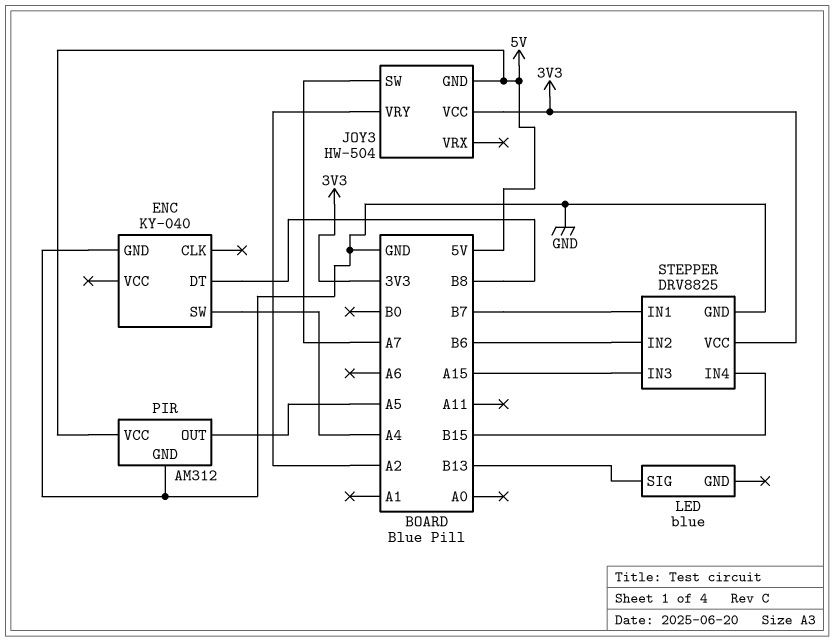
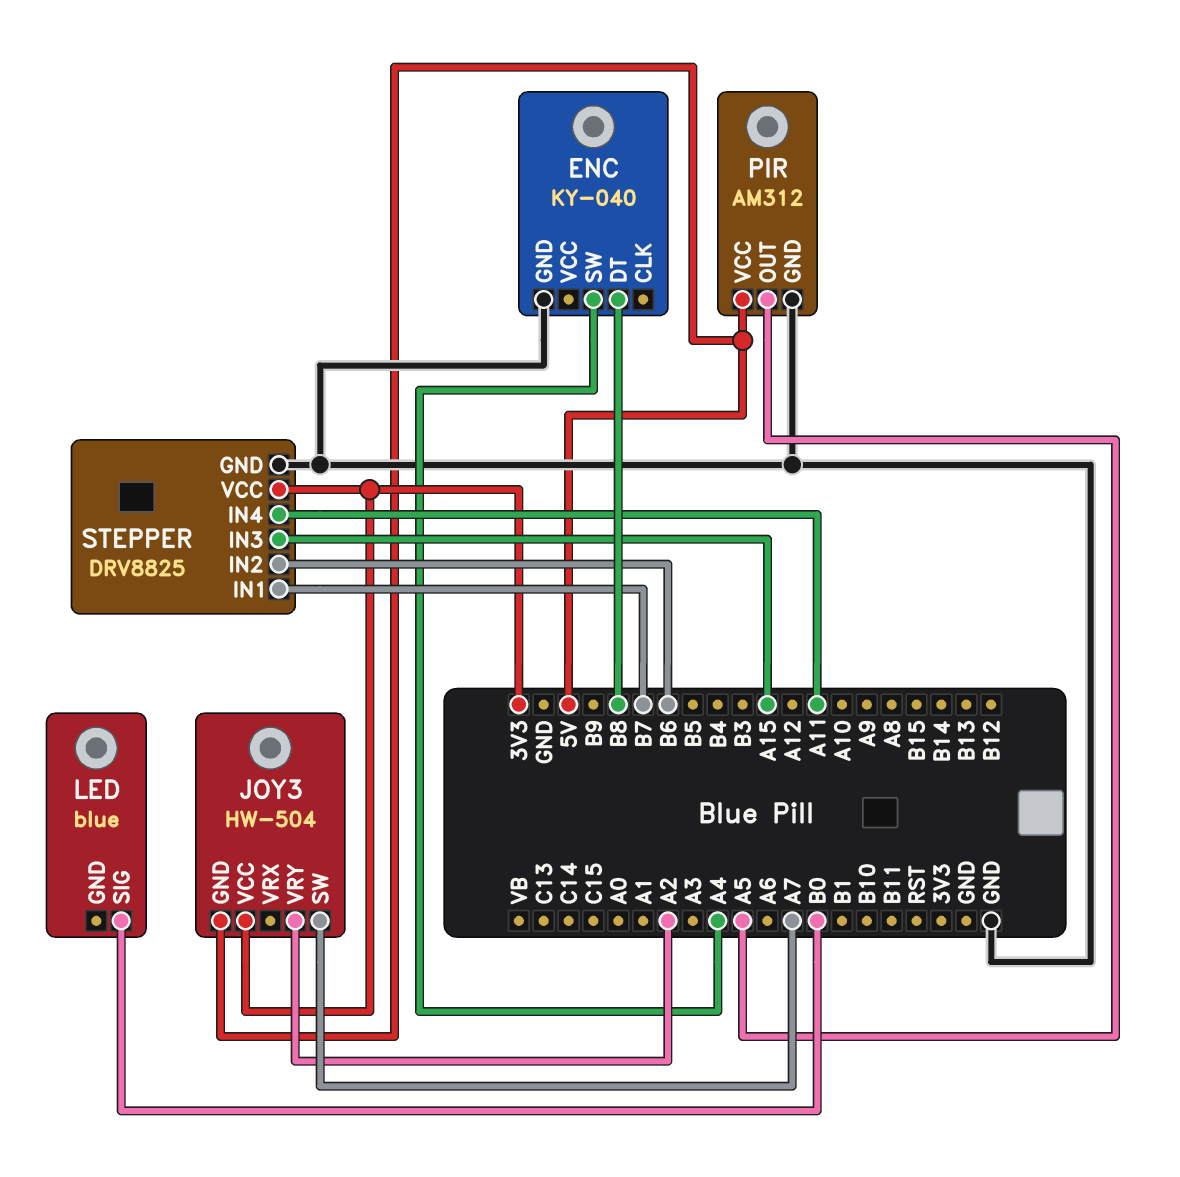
LED pin SIG: B13 -> B0
STEPPER pin IN4: B15 -> A11

